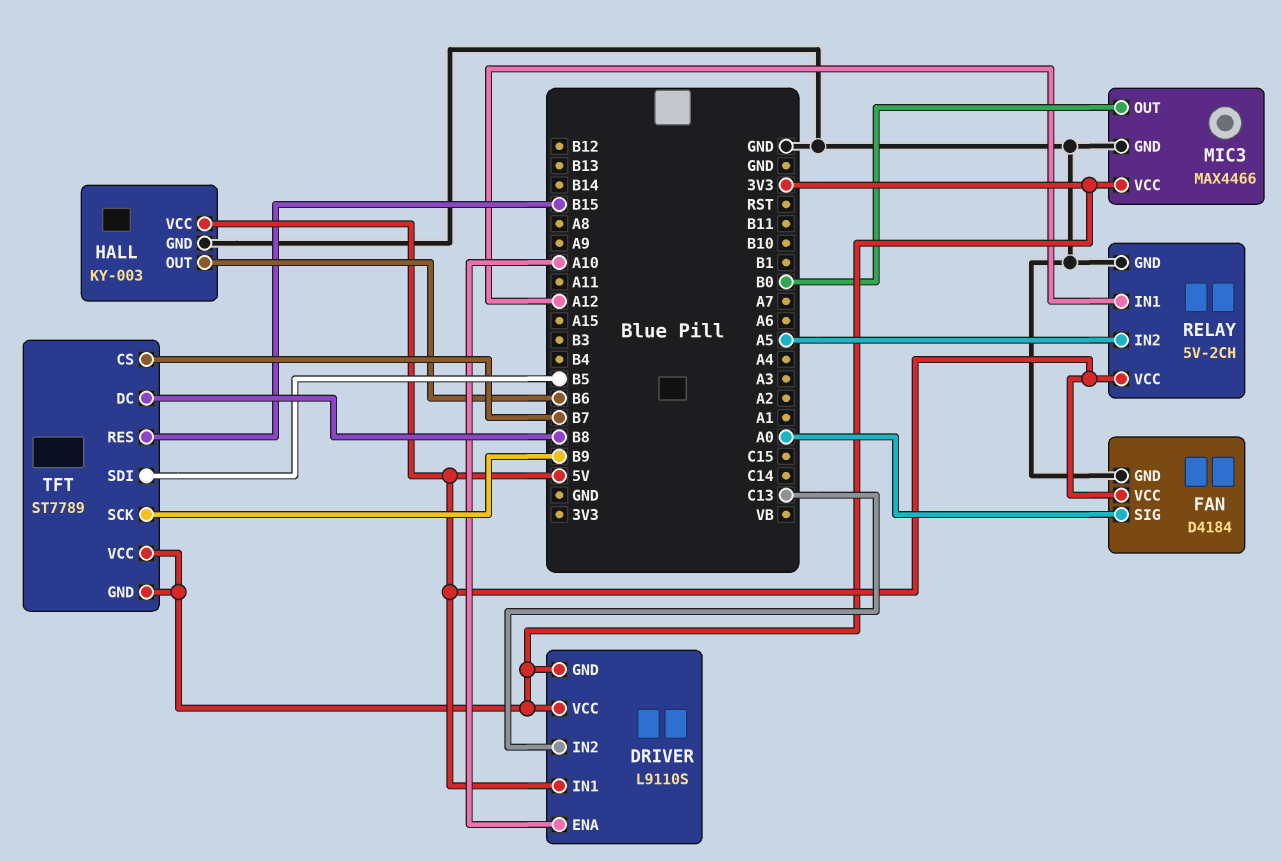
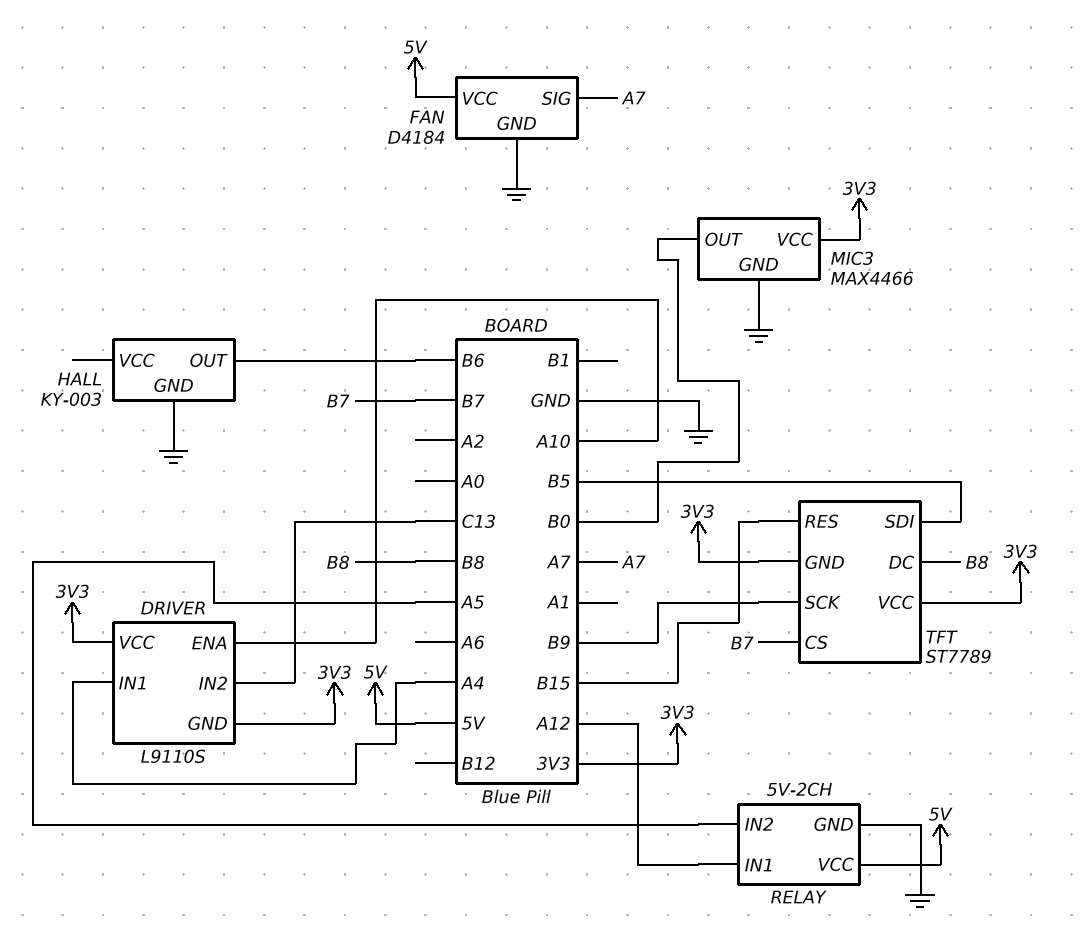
DRIVER pin IN1: 5V -> A4
FAN pin SIG: A0 -> A7
HALL pin VCC: 5V -> none

